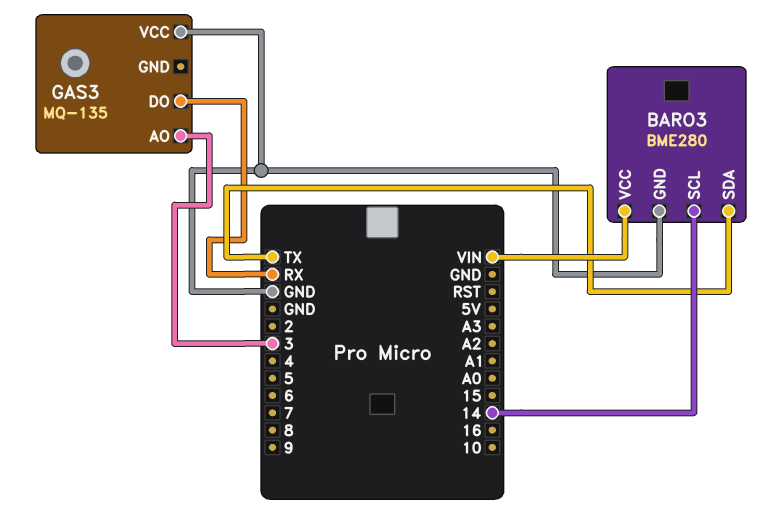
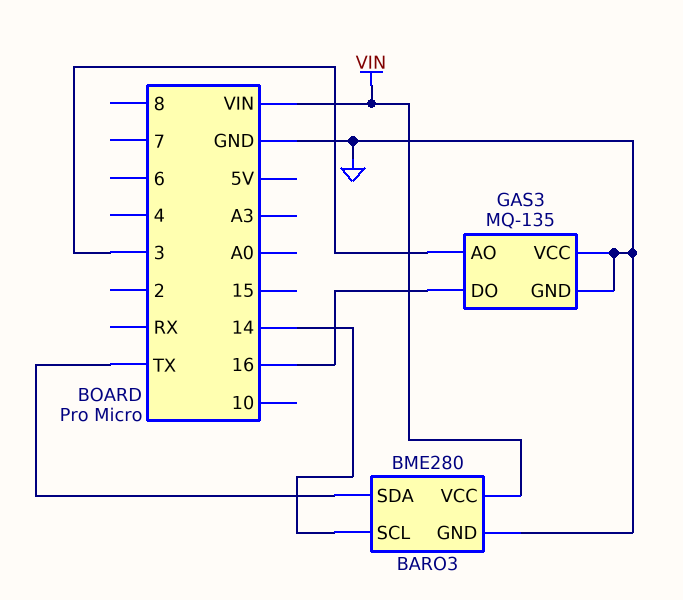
GAS3 pin DO: RX -> 16
GAS3 pin GND: none -> GND

